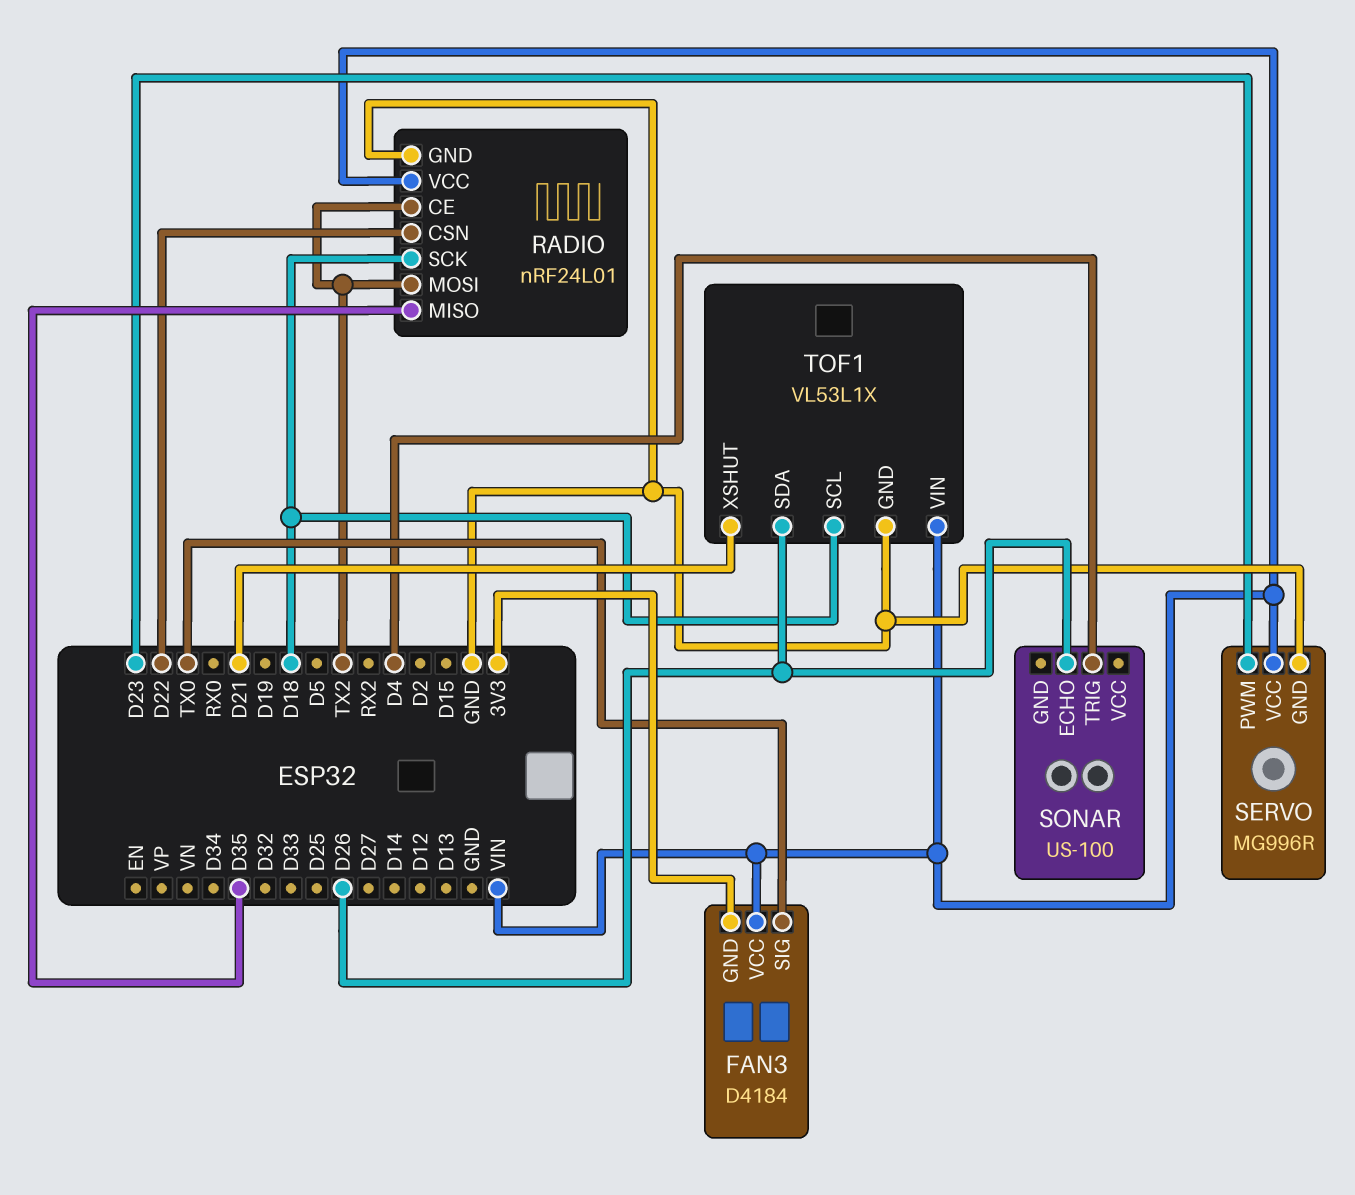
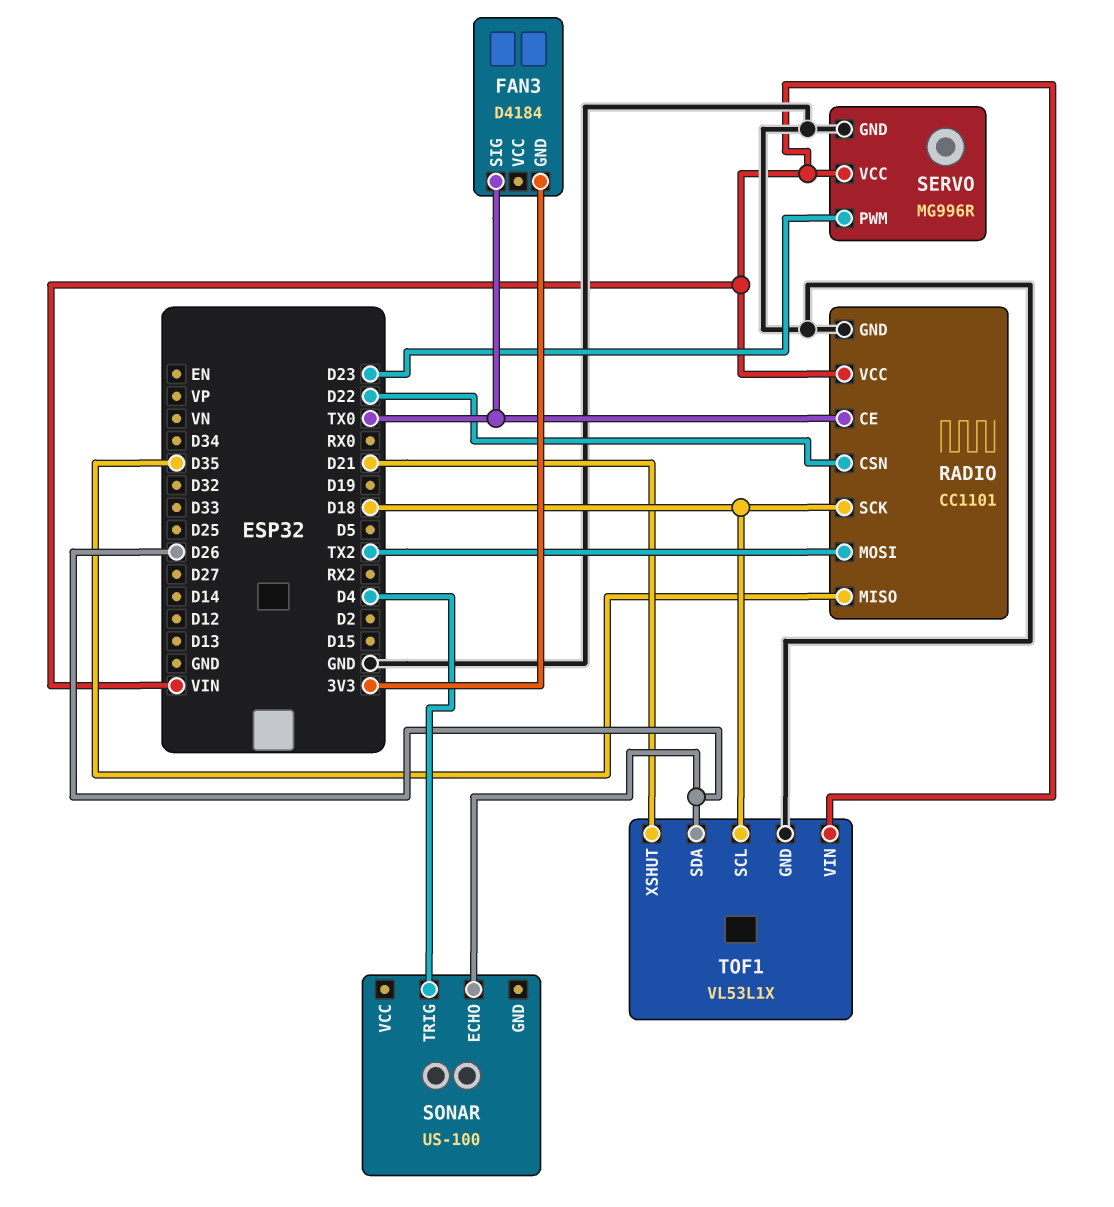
FAN3 pin VCC: VIN -> none
RADIO: nRF24L01 -> CC1101
RADIO pin CE: TX2 -> TX0

